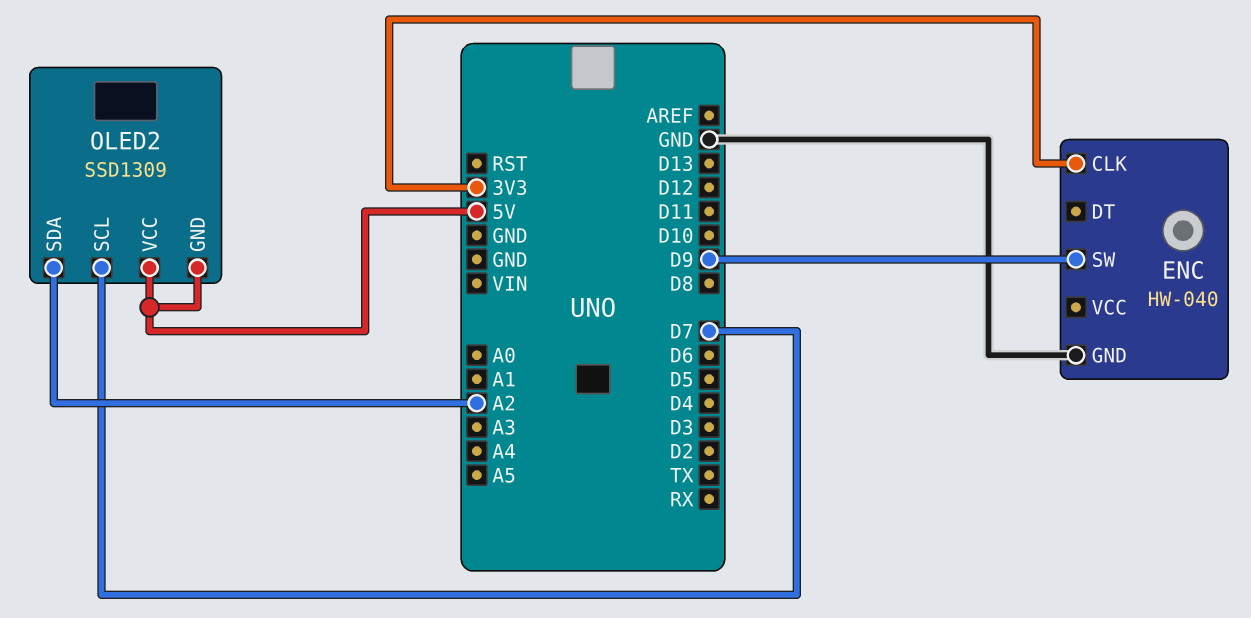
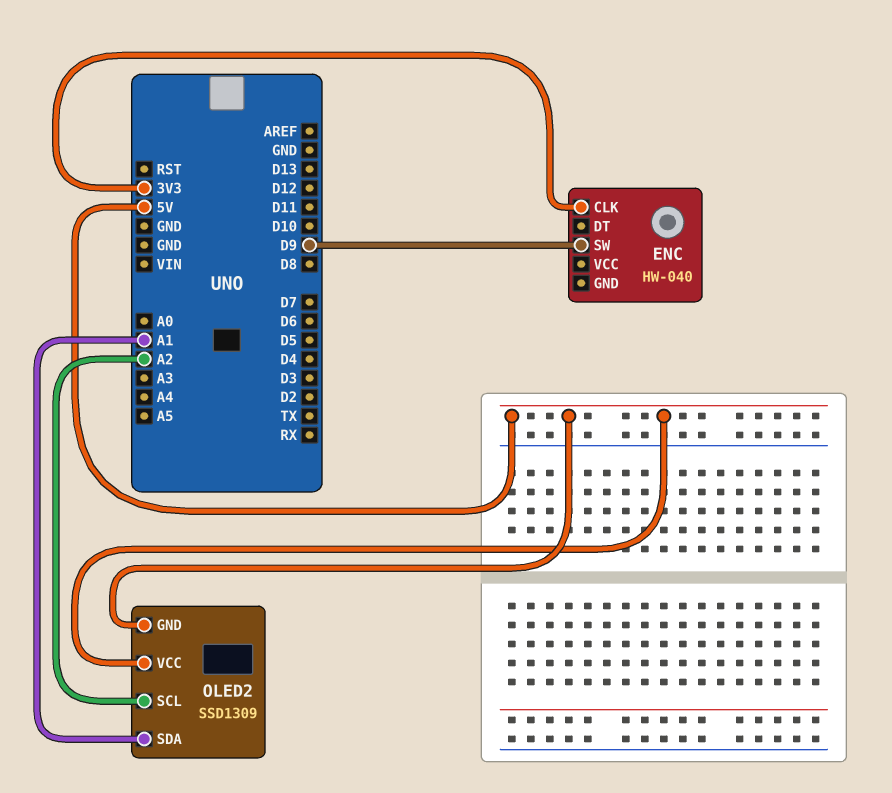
ENC pin GND: GND -> none
OLED2 pin SCL: D7 -> A2
OLED2 pin SDA: A2 -> A1

